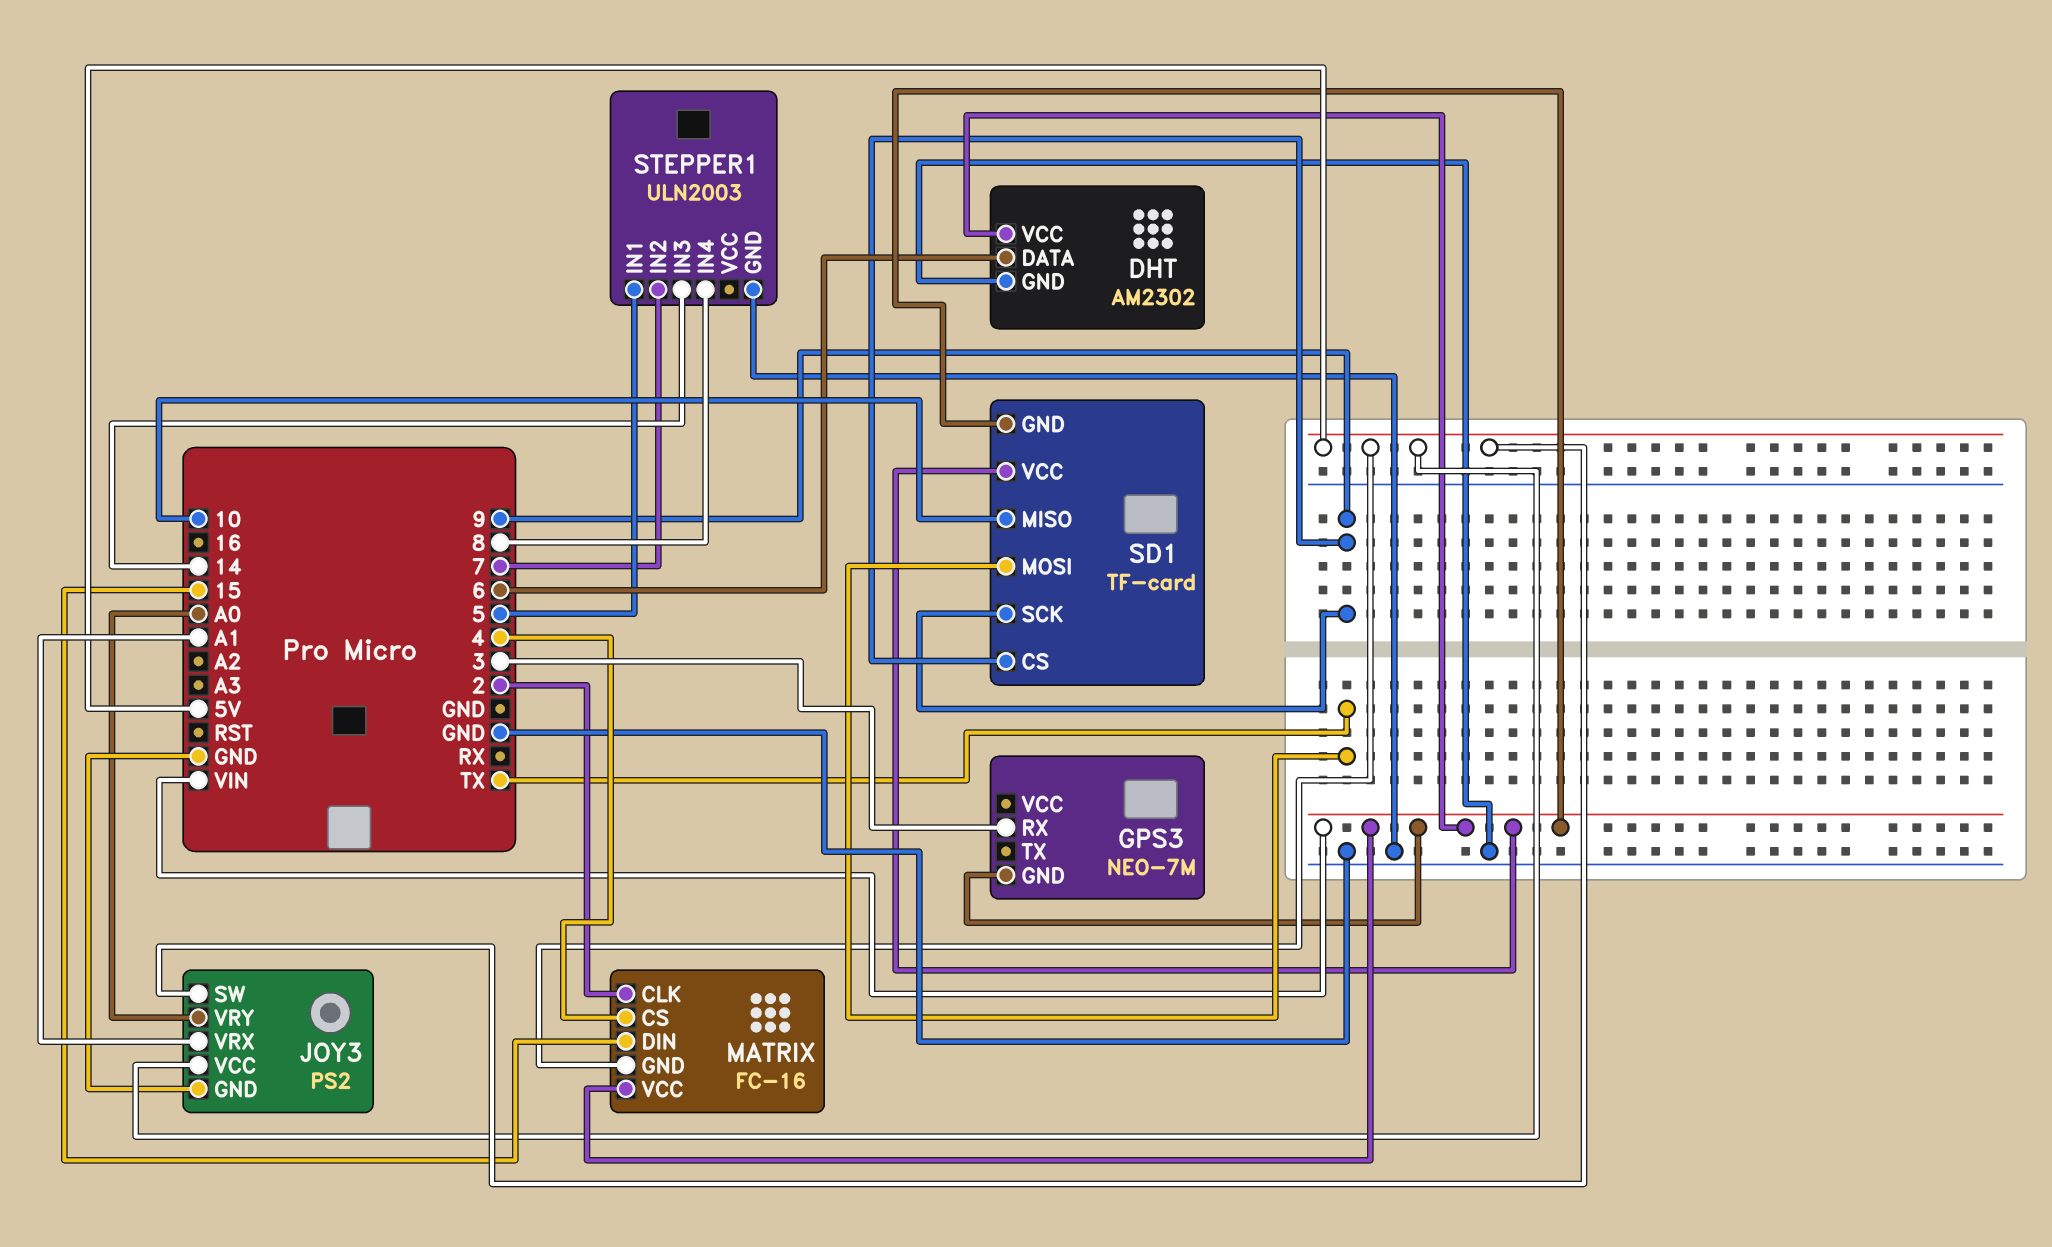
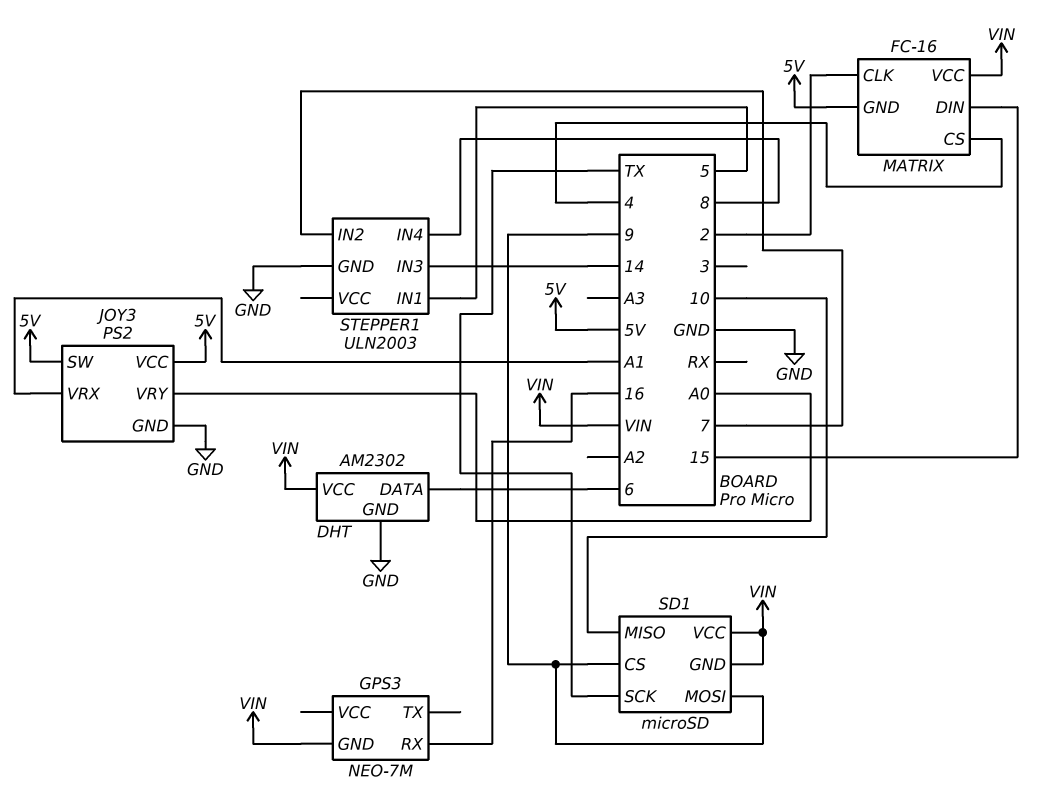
GPS3 pin RX: 3 -> 16
SD1: TF-card -> microSD
SD1 pin MOSI: TX -> 9
SD1 pin SCK: 9 -> TX

